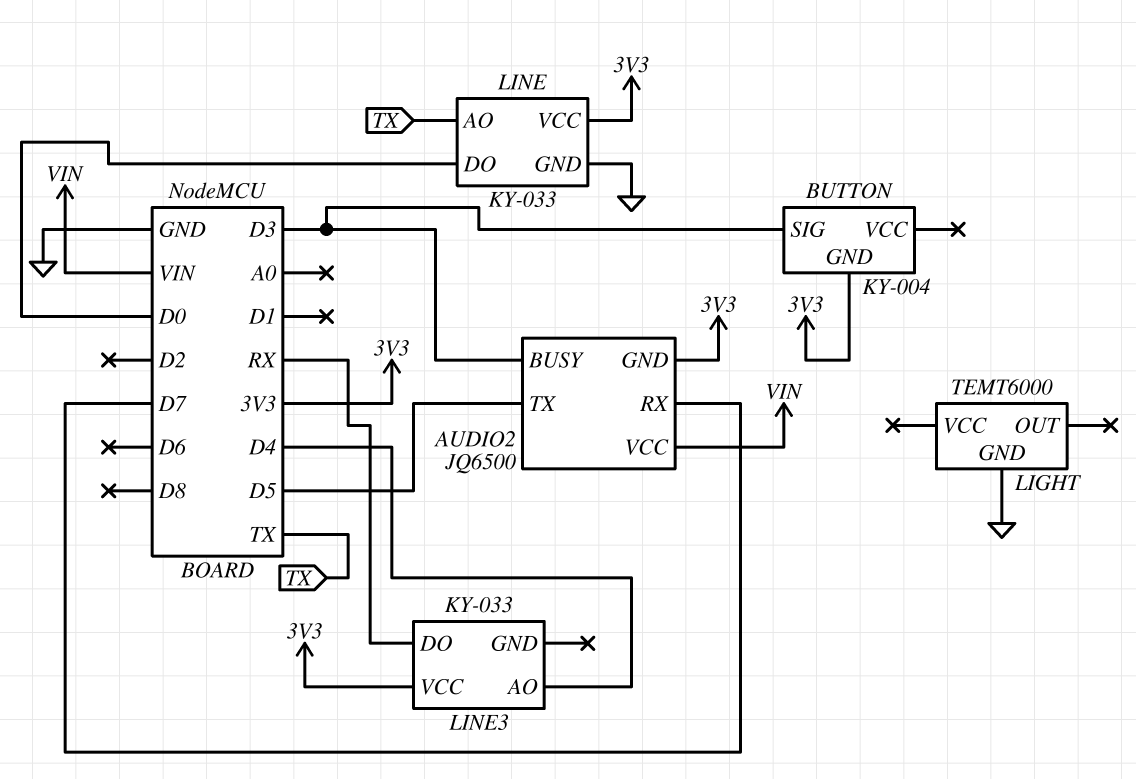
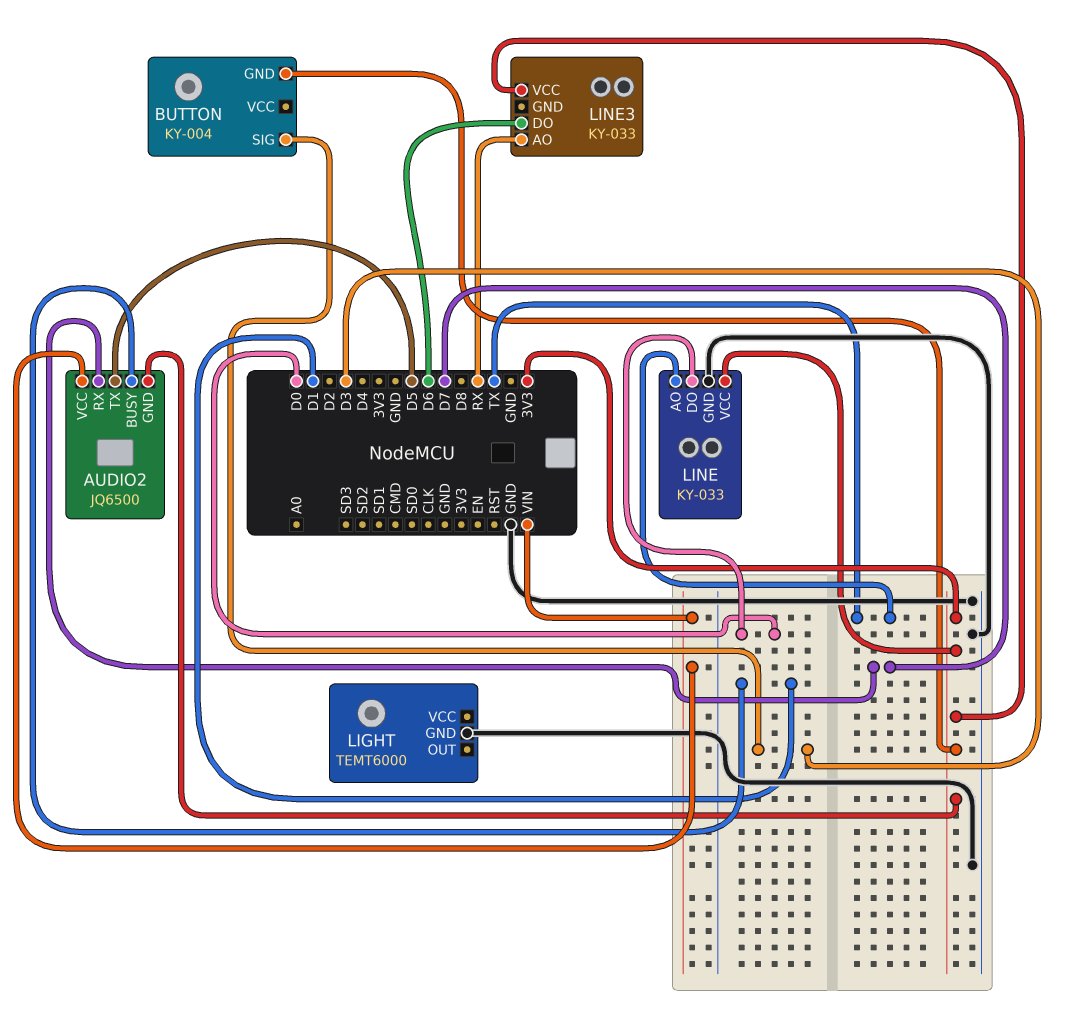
AUDIO2 pin BUSY: D3 -> D1
LINE3 pin AO: D4 -> RX
LINE3 pin DO: RX -> D6

